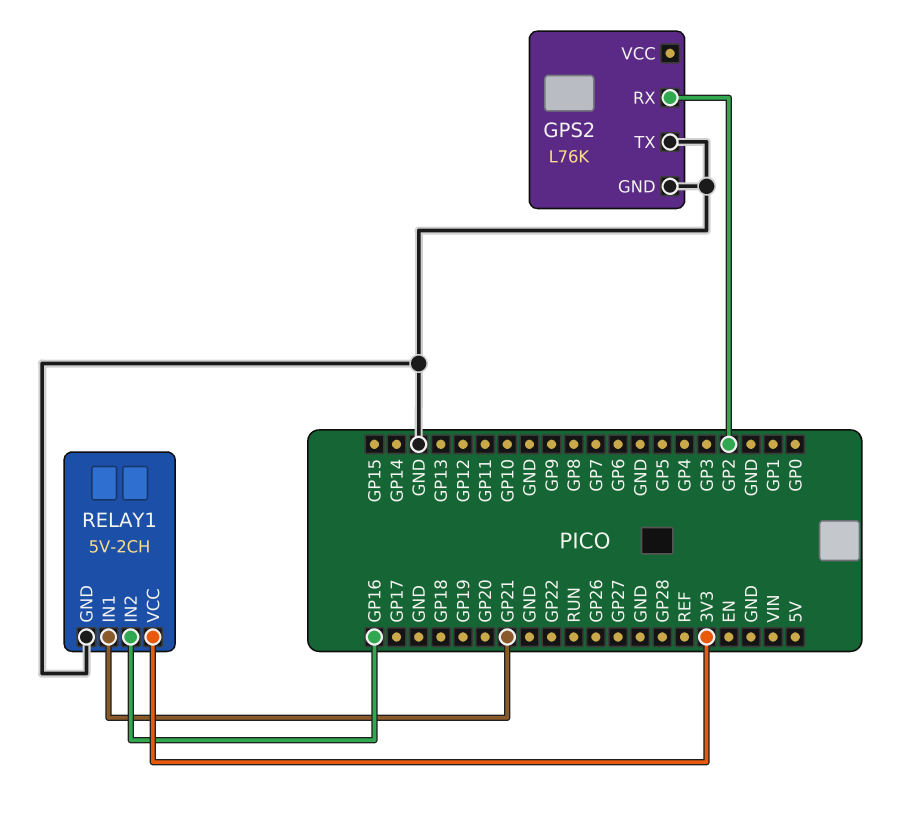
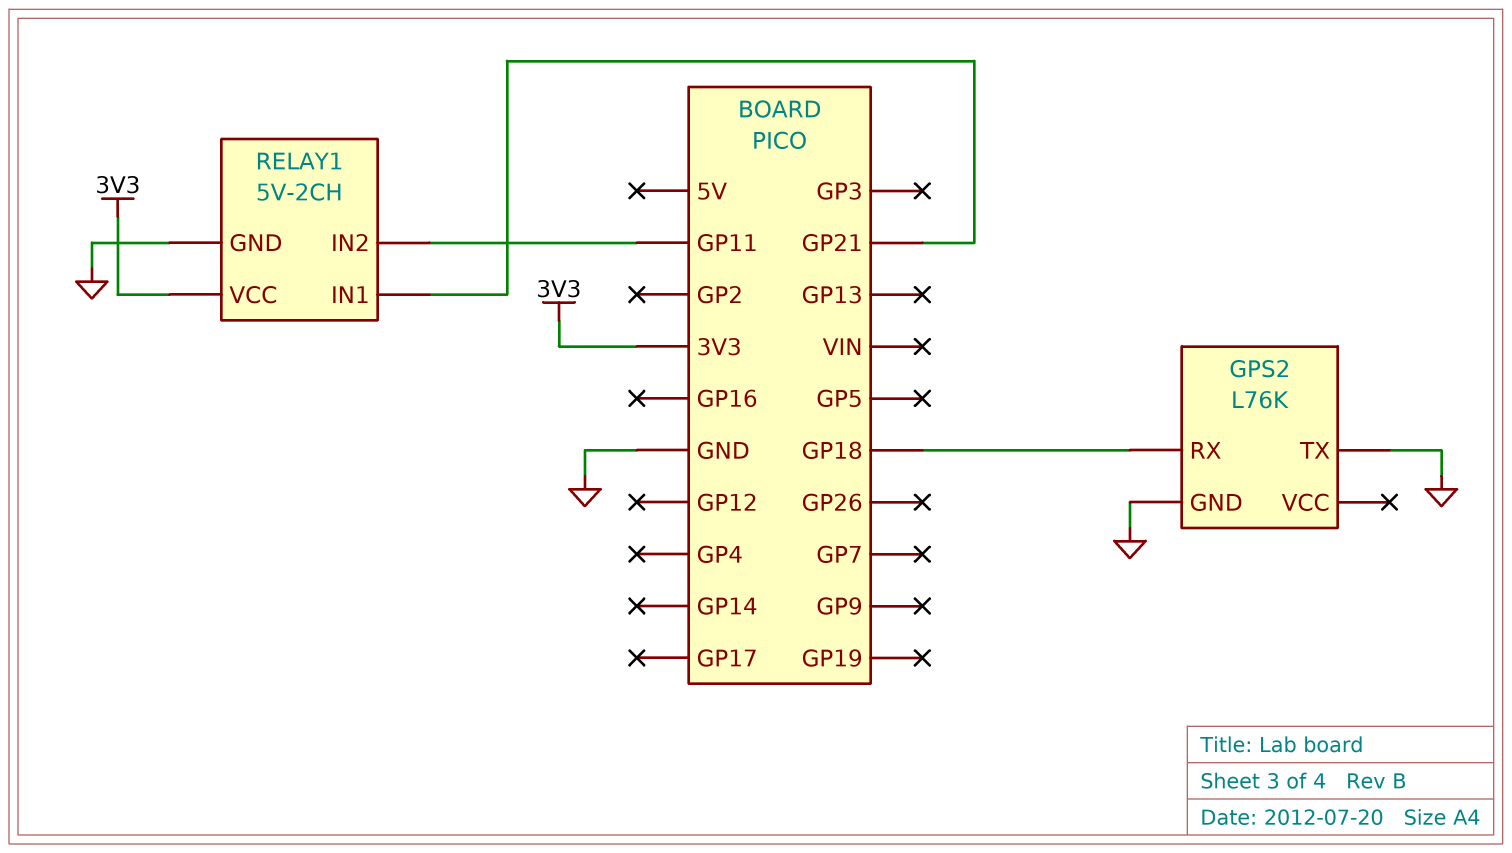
GPS2 pin RX: GP2 -> GP18
RELAY1 pin IN2: GP16 -> GP11

